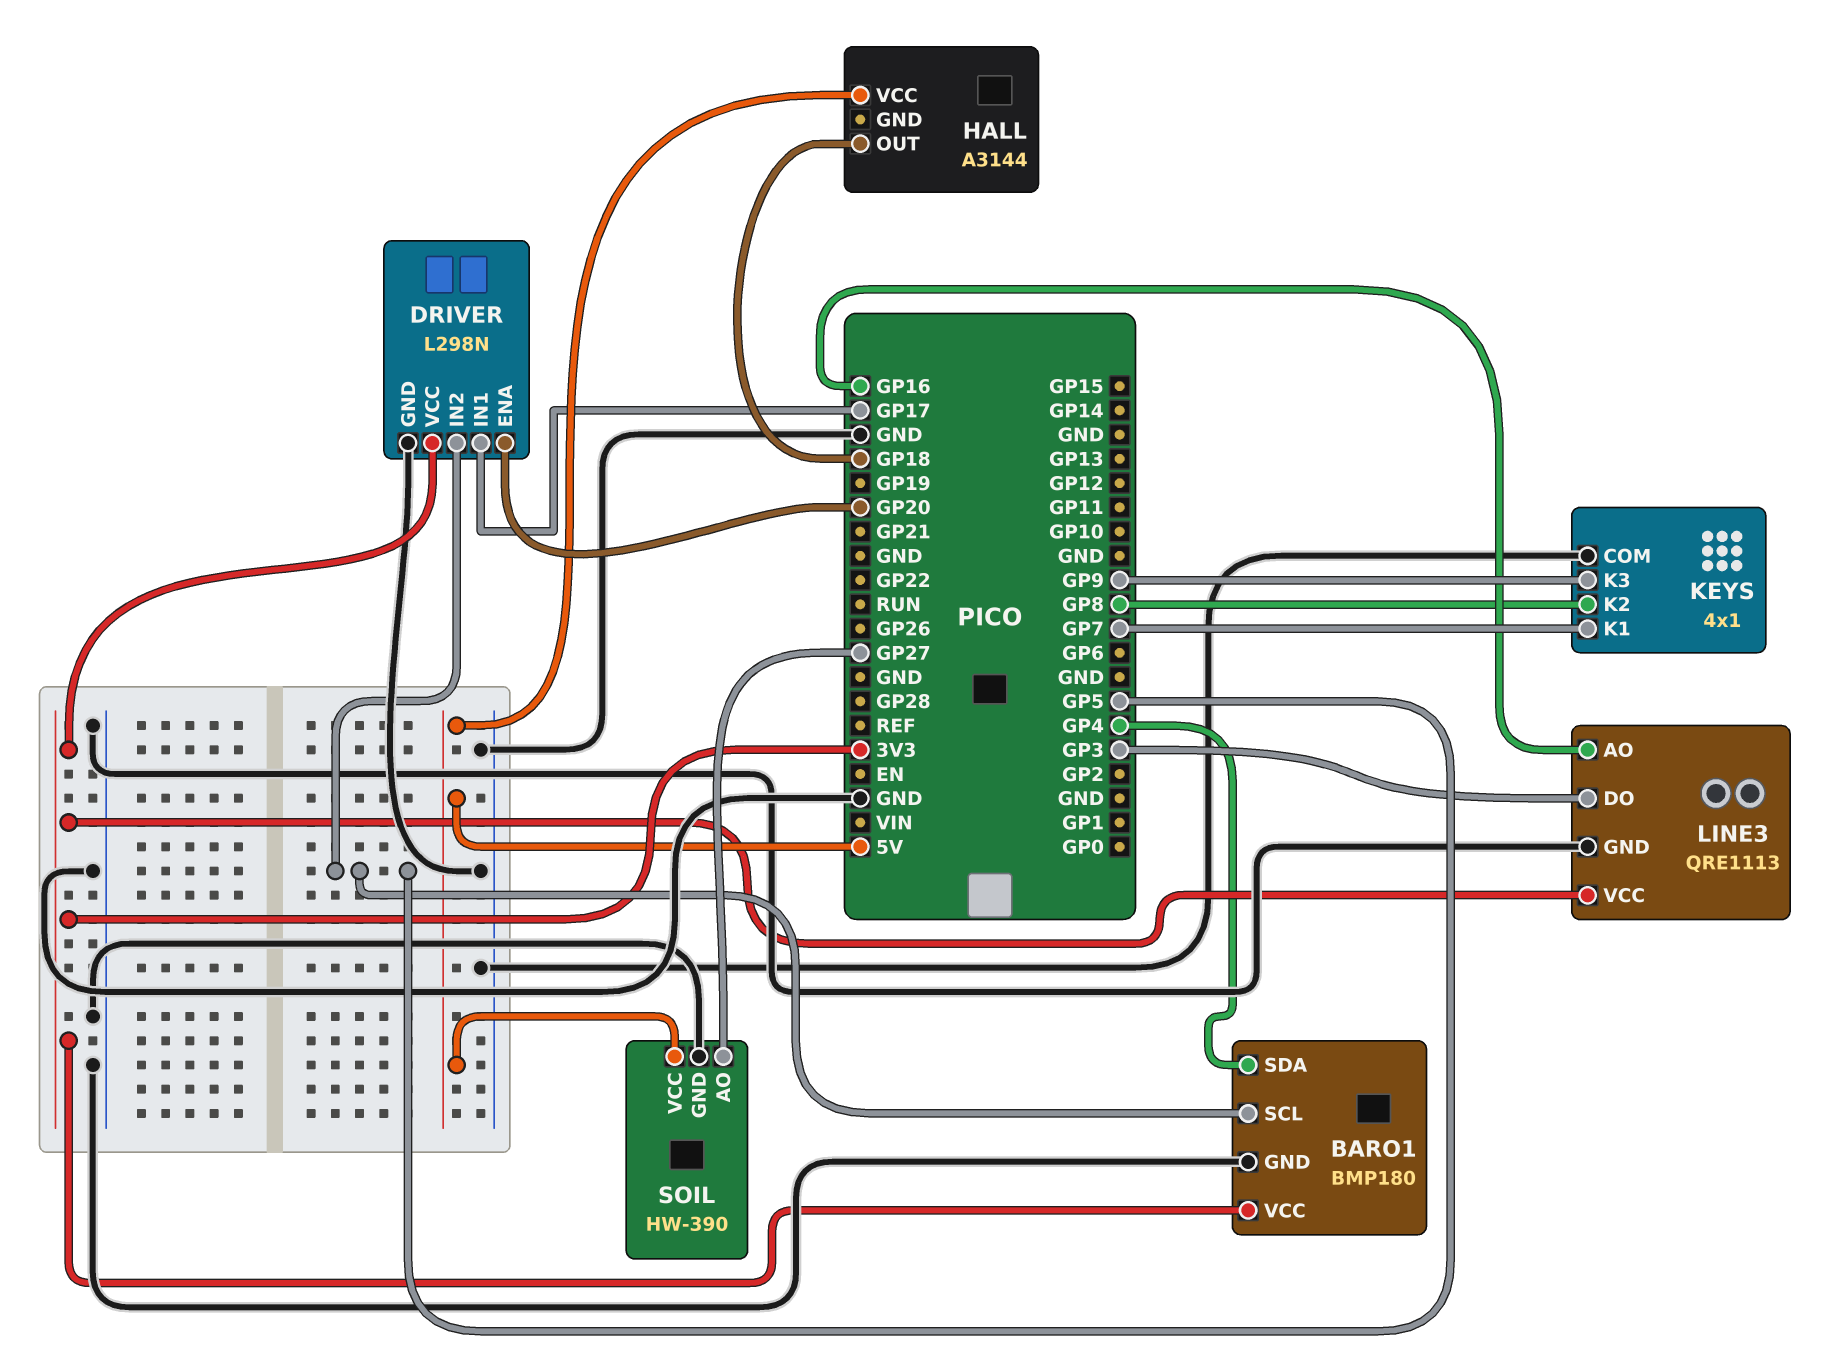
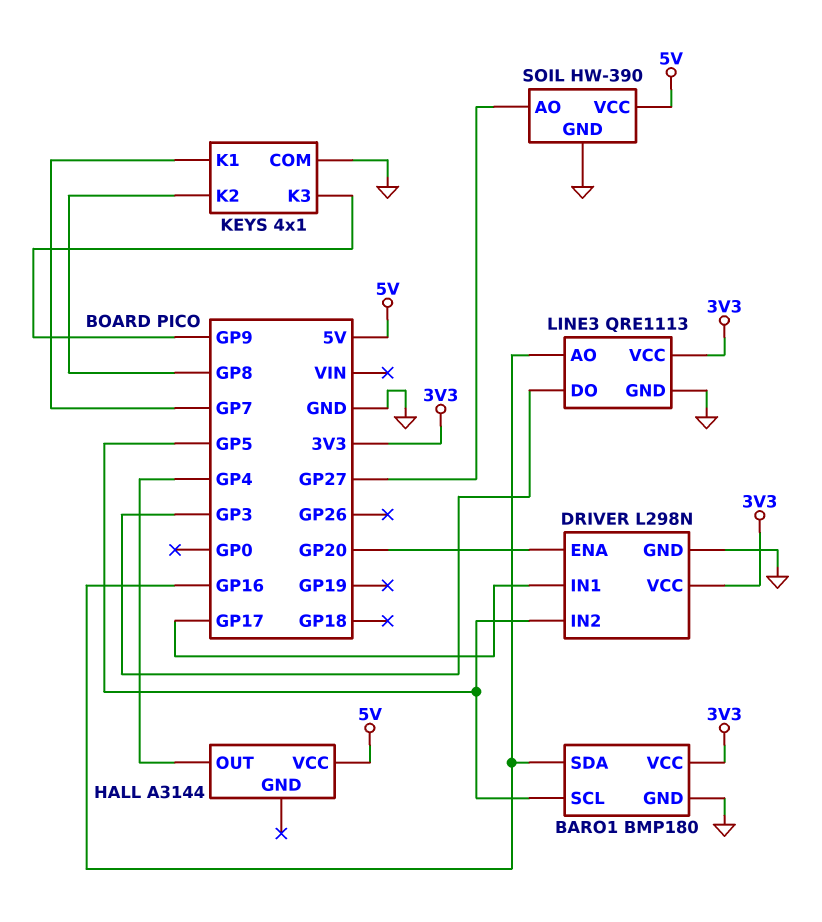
BARO1 pin SDA: GP4 -> GP16
HALL pin OUT: GP18 -> GP4

